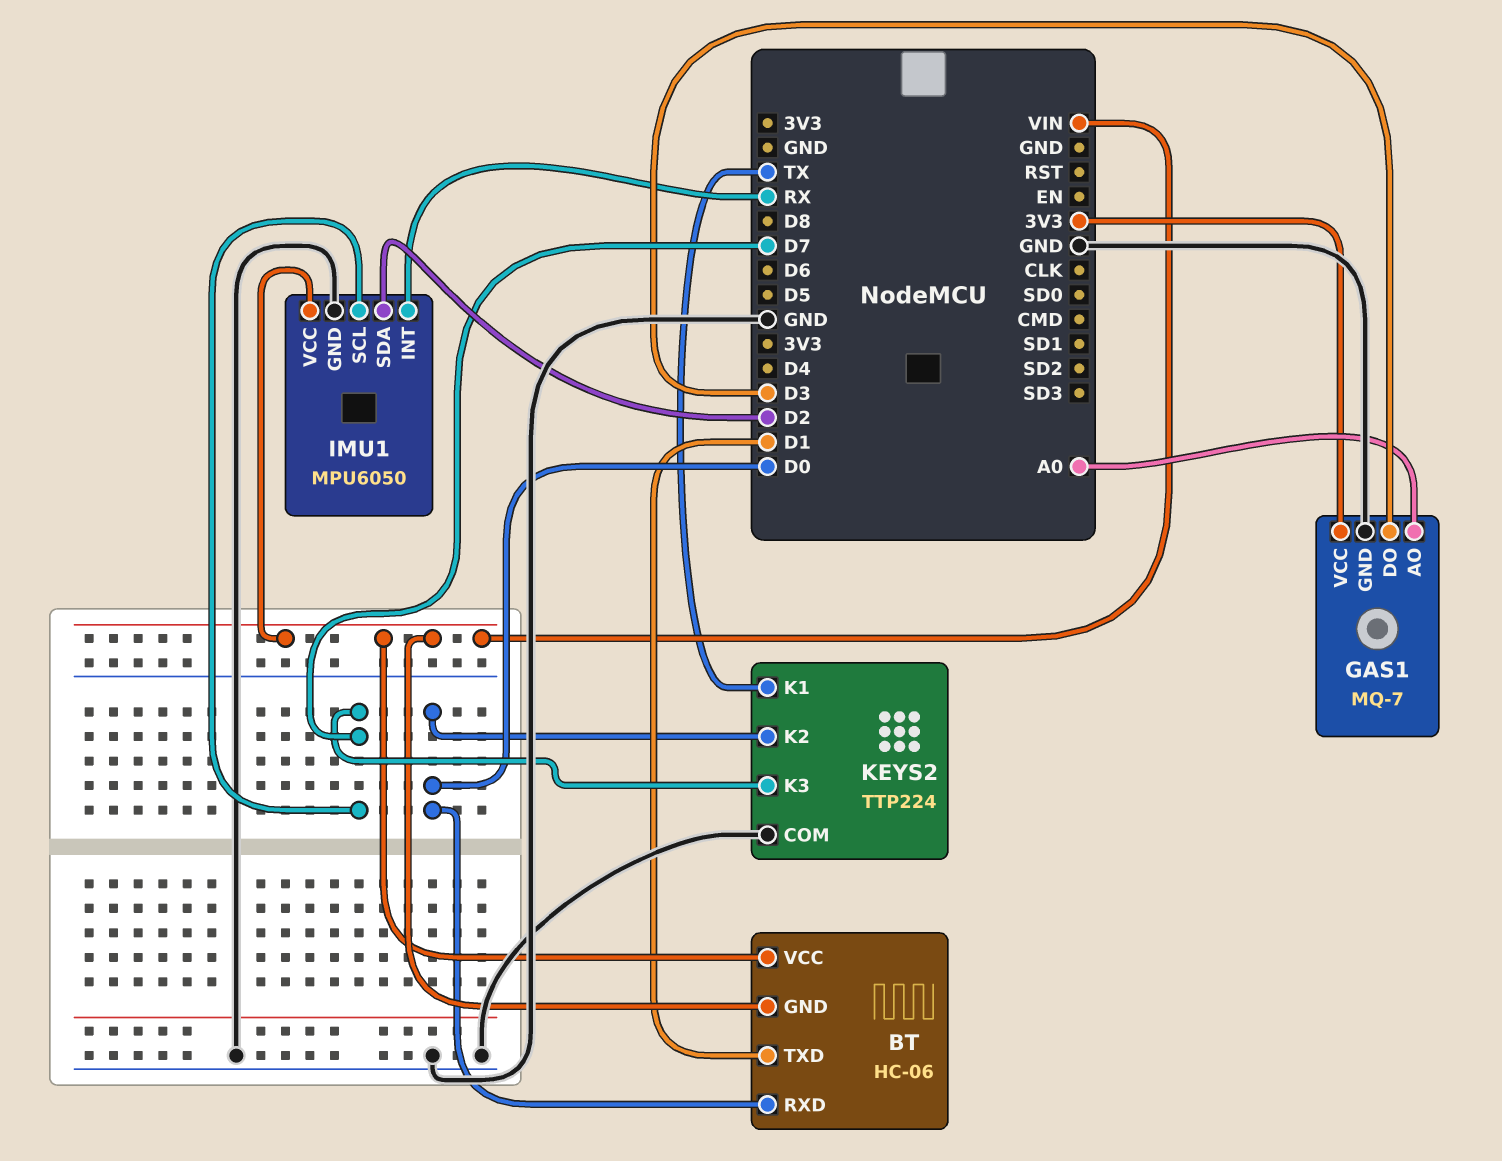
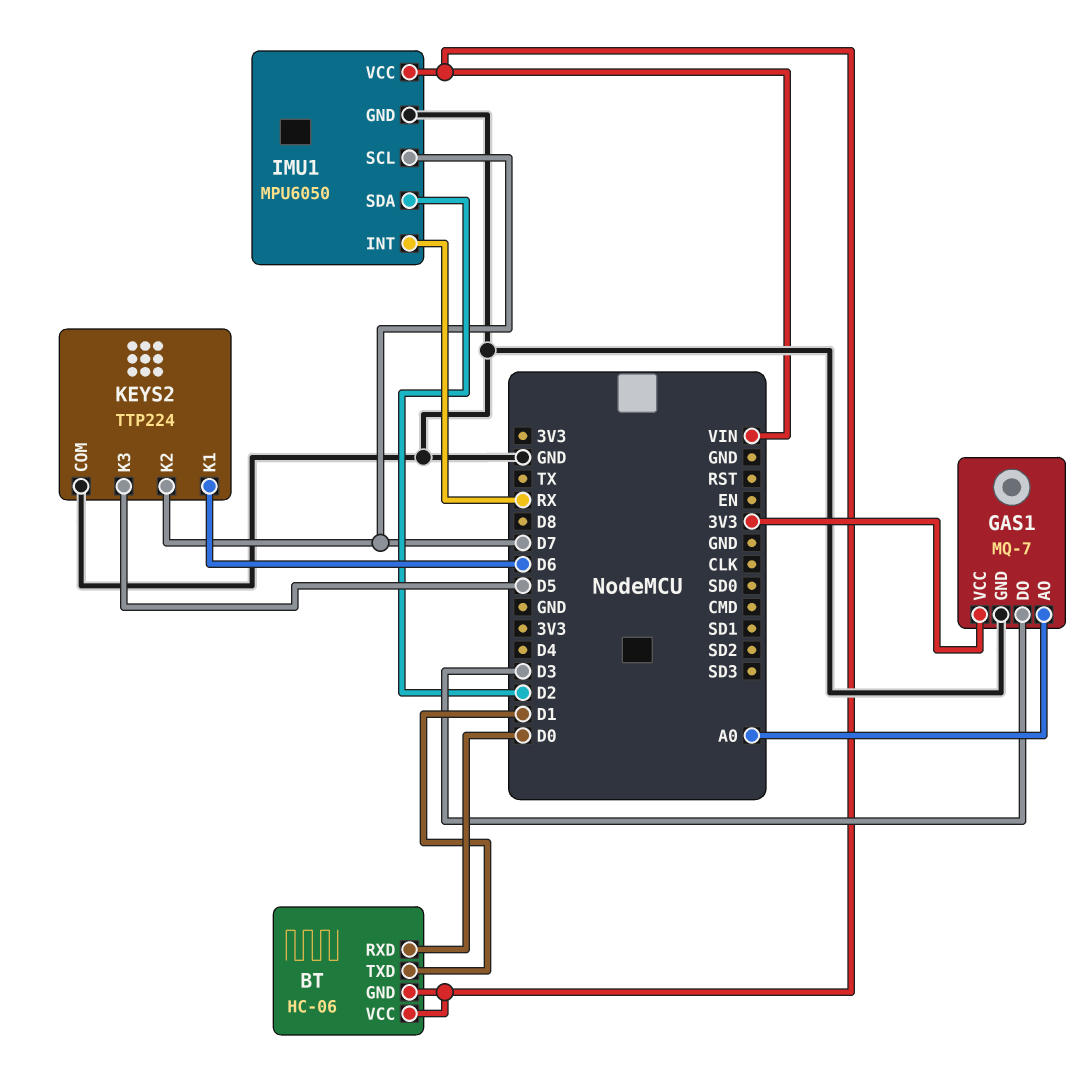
KEYS2 pin K1: TX -> D6
KEYS2 pin K2: D0 -> D7
KEYS2 pin K3: D7 -> D5

